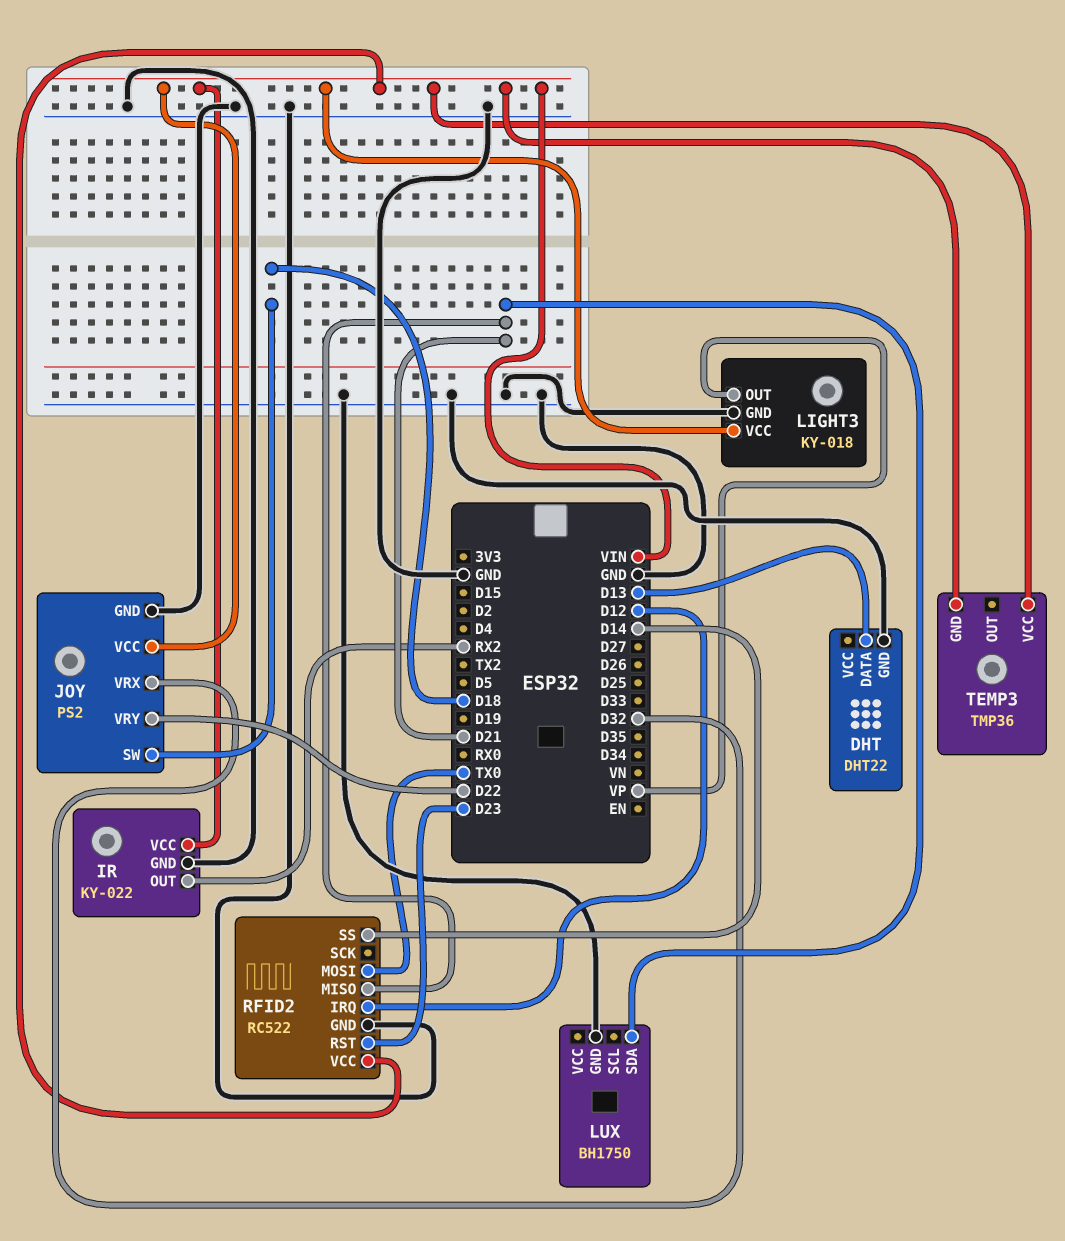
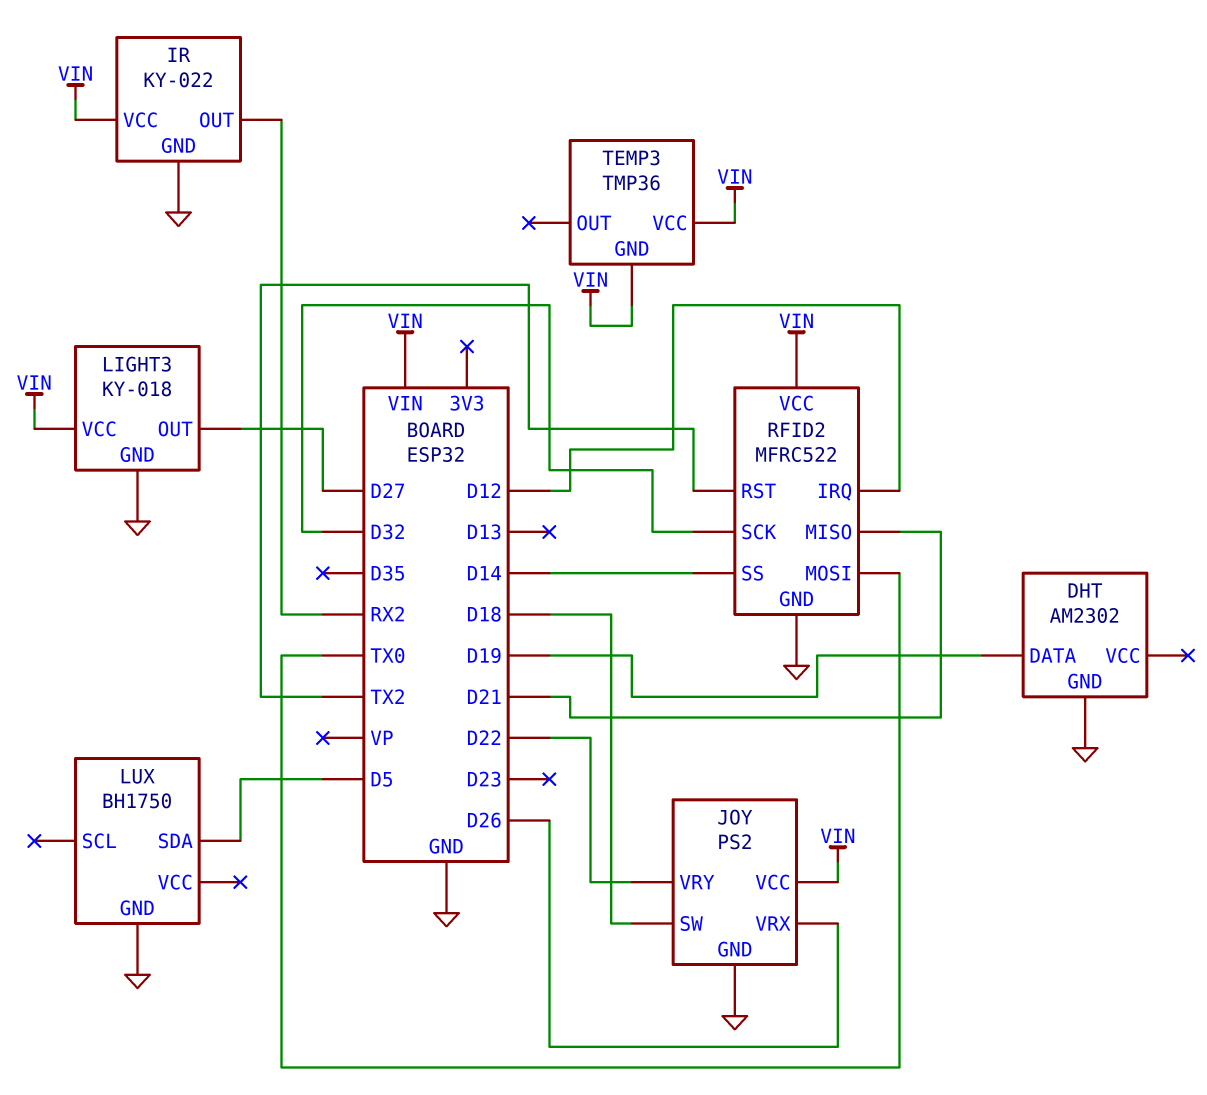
DHT: DHT22 -> AM2302
DHT pin DATA: D13 -> D19
JOY pin VRX: D32 -> D26
LIGHT3 pin OUT: VP -> D27
LUX pin SDA: D21 -> D5
RFID2: RC522 -> MFRC522
RFID2 pin RST: D23 -> TX2
RFID2 pin SCK: none -> D32

